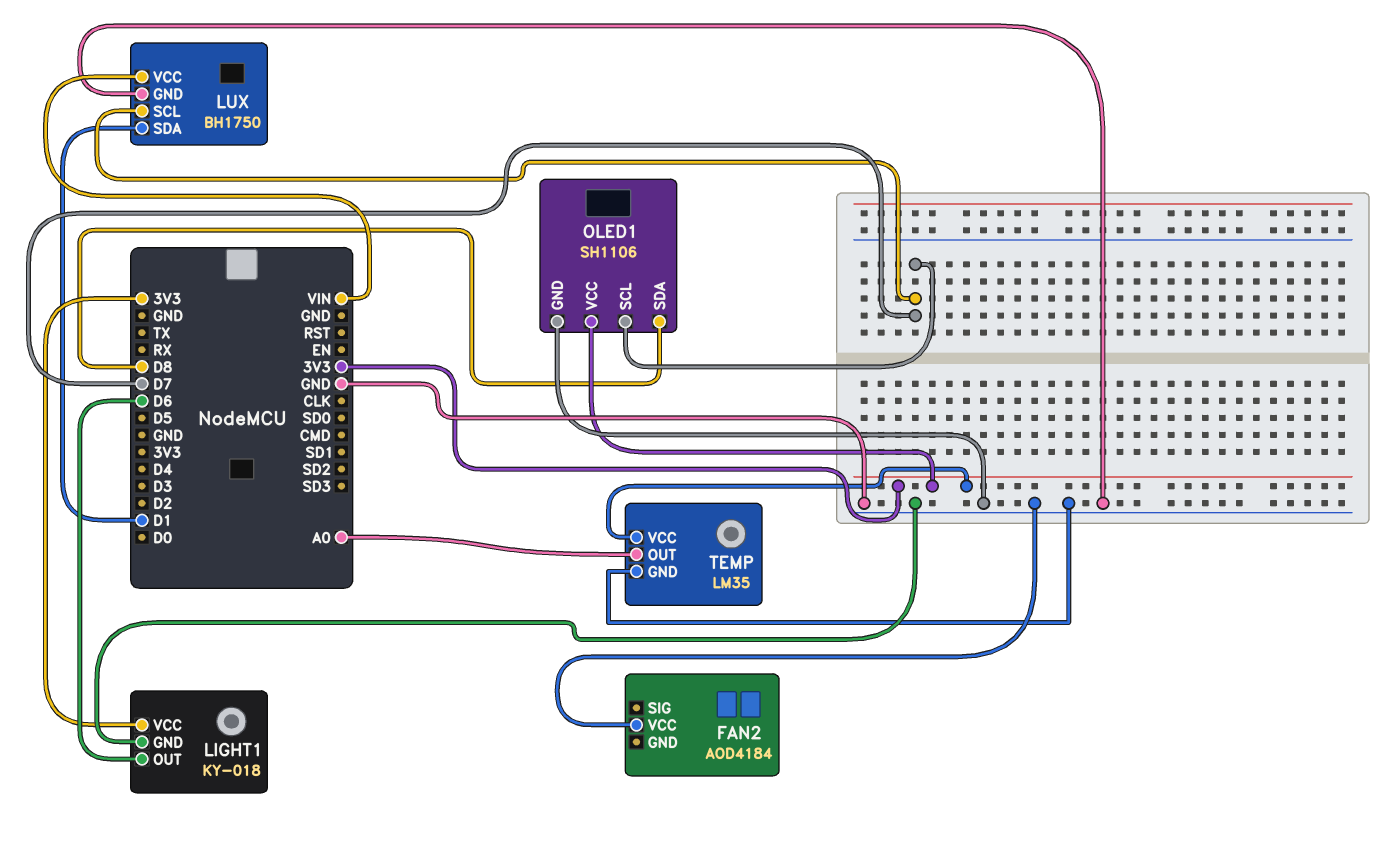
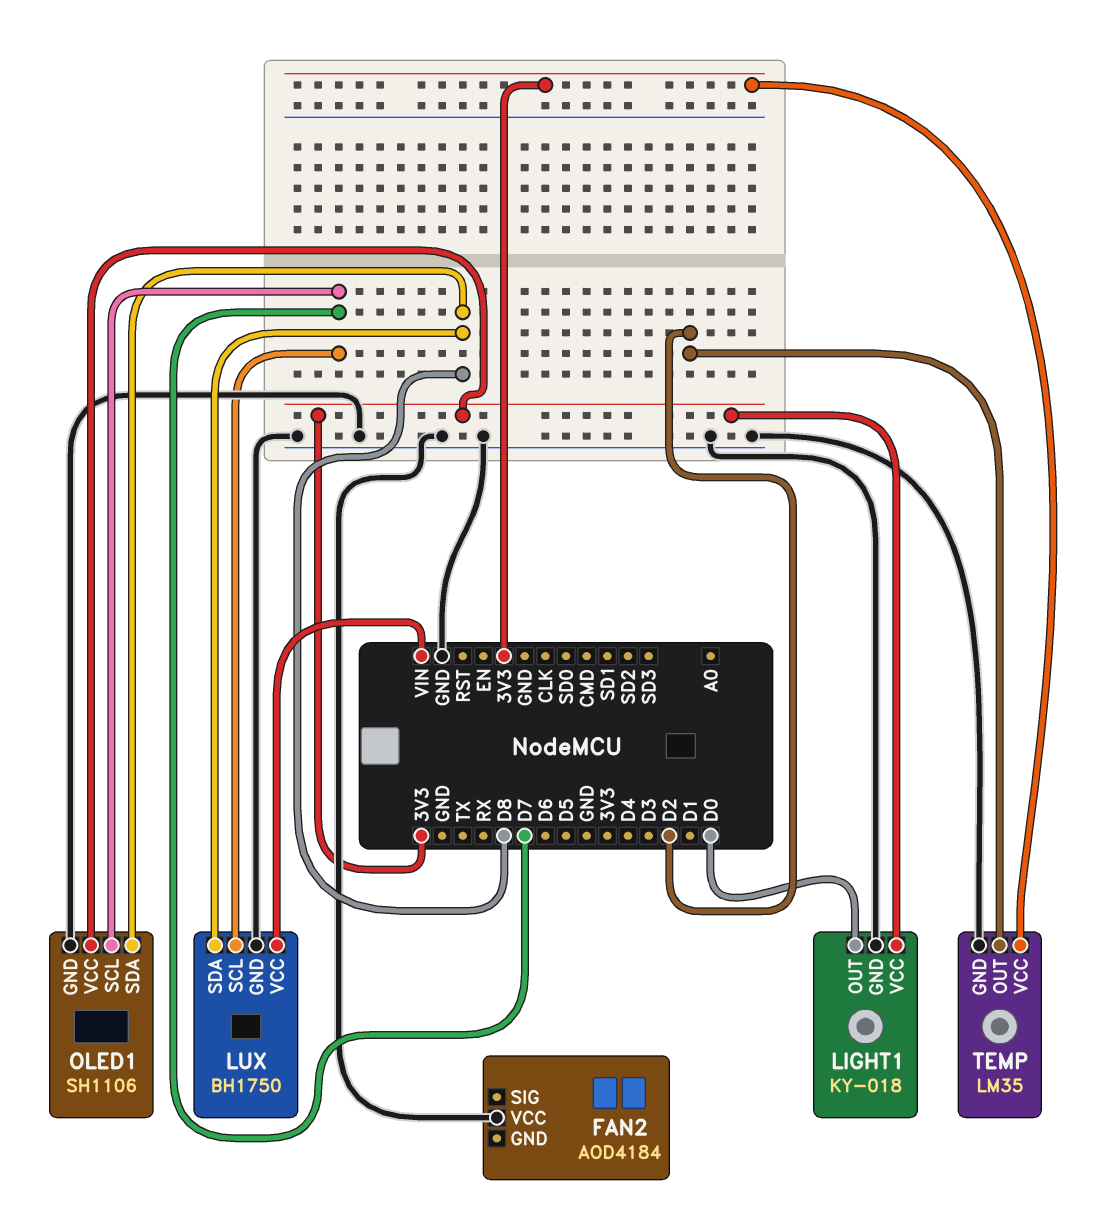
LIGHT1 pin OUT: D6 -> D0
LUX pin SDA: D1 -> D8
TEMP pin OUT: A0 -> D2

